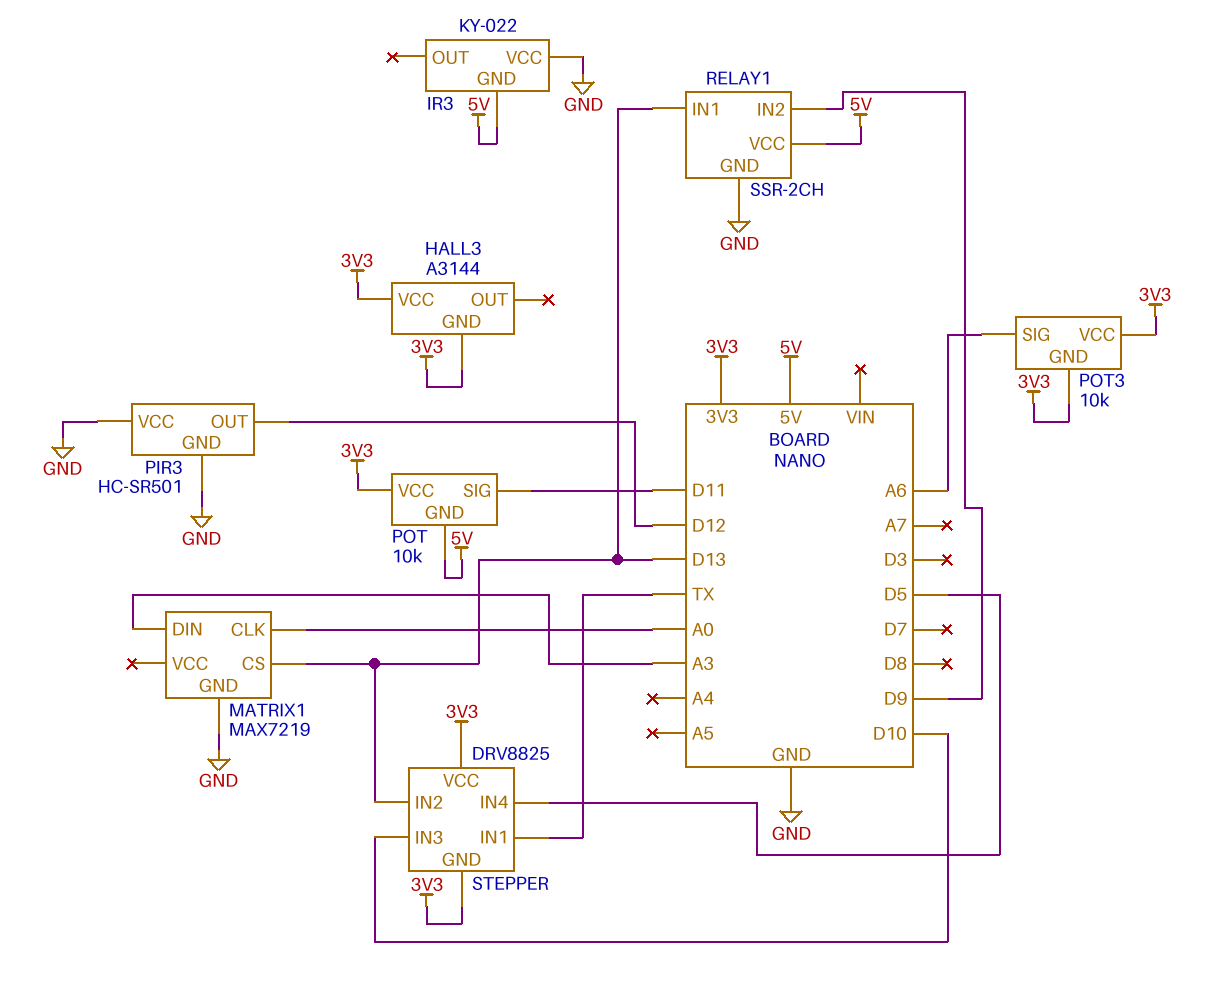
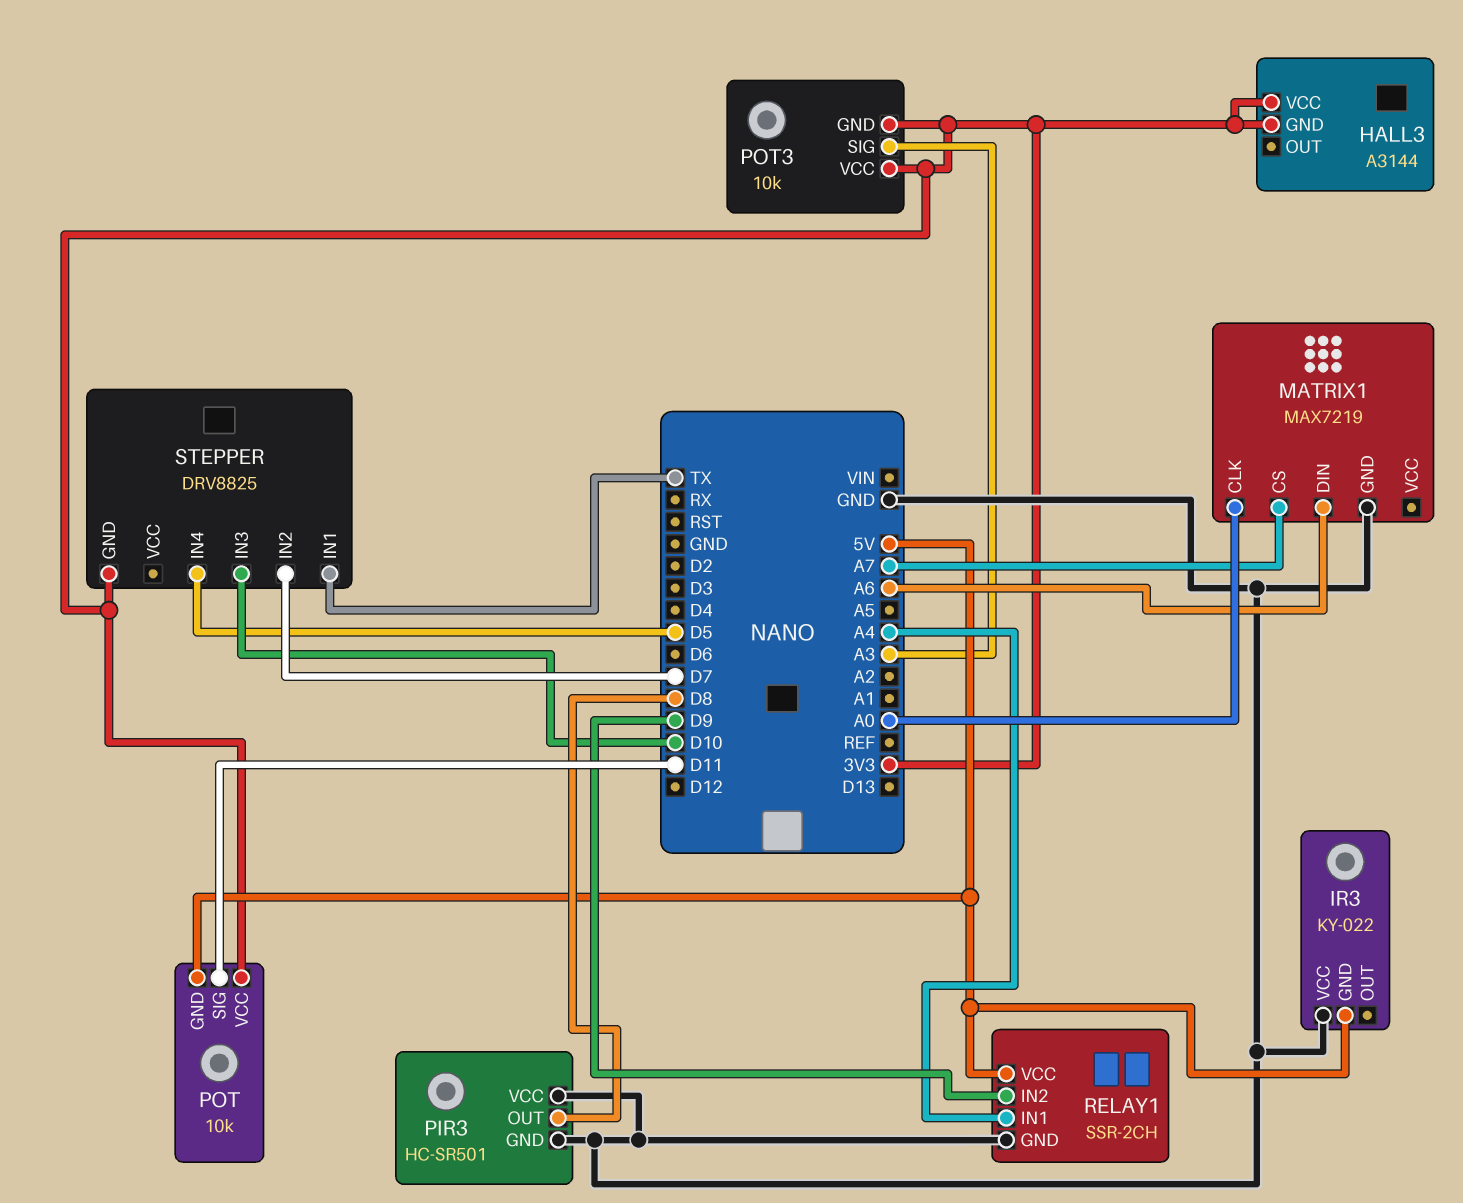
MATRIX1 pin CS: D13 -> A7
MATRIX1 pin DIN: A3 -> A6
PIR3 pin OUT: D12 -> D8
POT3 pin SIG: A6 -> A3
RELAY1 pin IN1: D13 -> A4
STEPPER pin IN2: D13 -> D7
STEPPER pin VCC: 3V3 -> none

